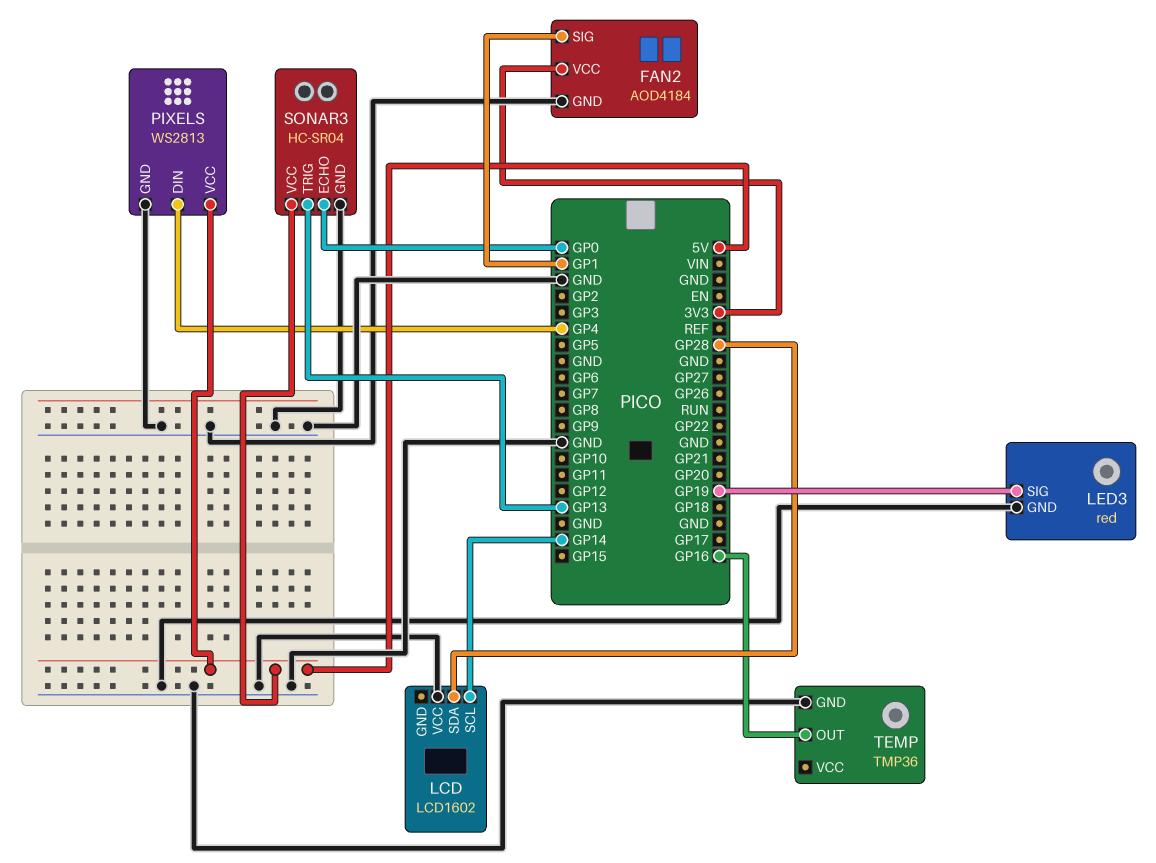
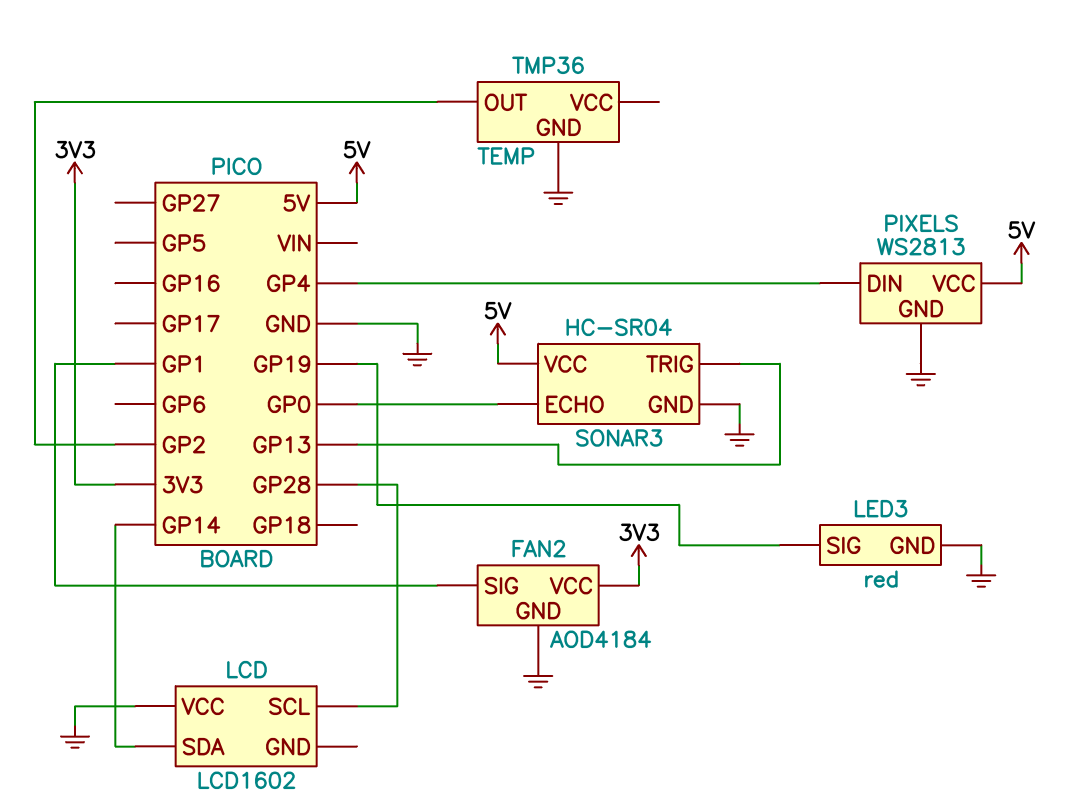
LCD pin SCL: GP14 -> GP28
LCD pin SDA: GP28 -> GP14
TEMP pin OUT: GP16 -> GP2

